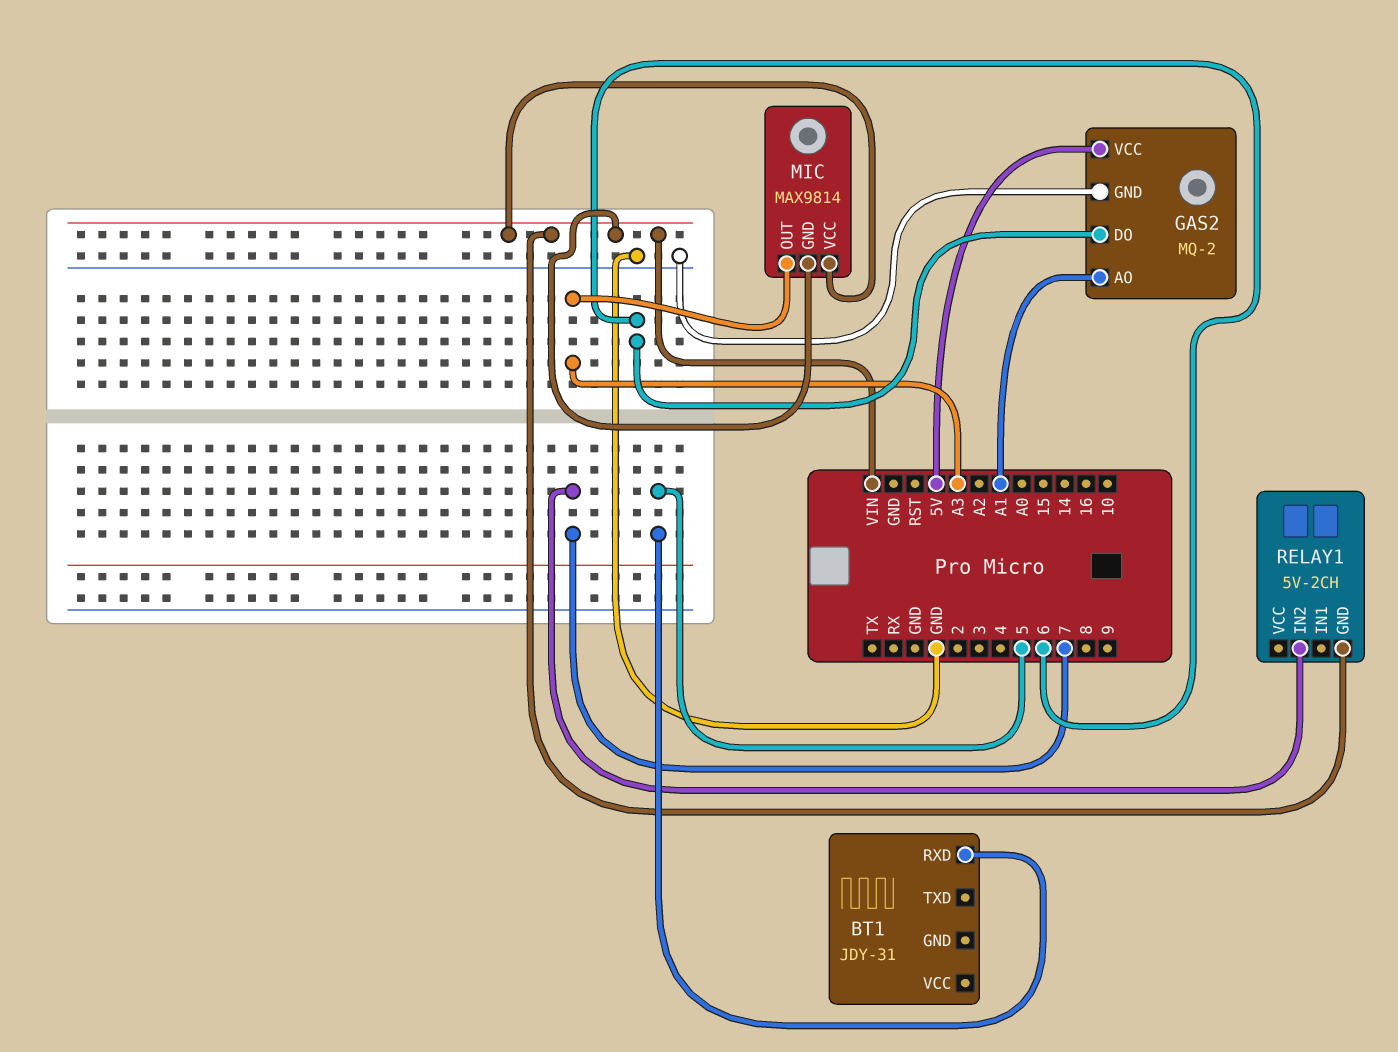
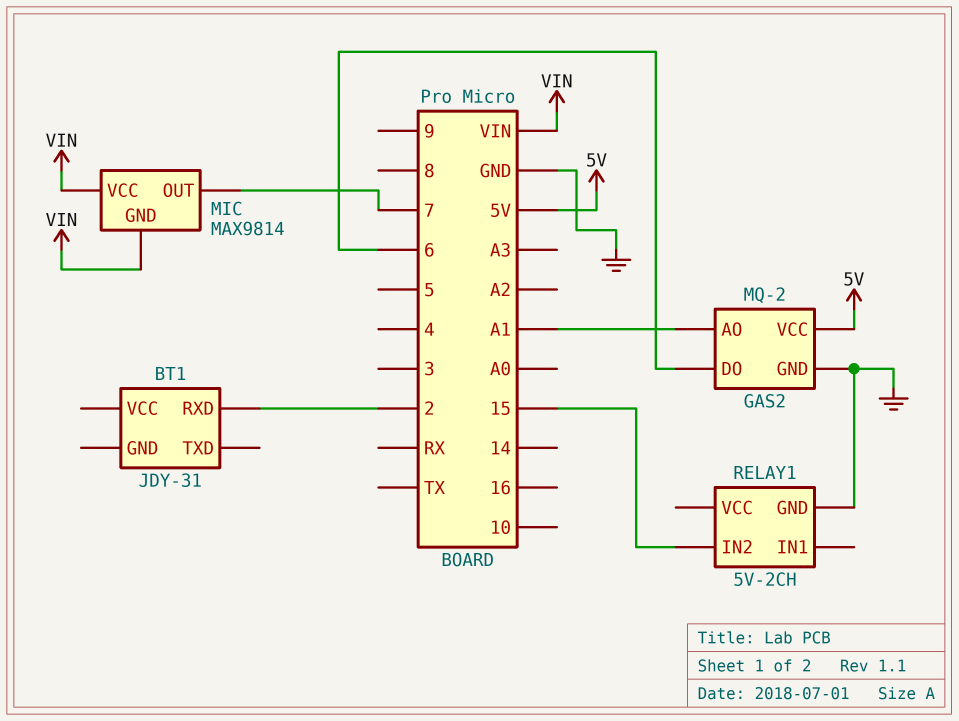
BT1 pin RXD: 5 -> 2
MIC pin OUT: A3 -> 7
RELAY1 pin GND: VIN -> GND
RELAY1 pin IN2: 7 -> 15

